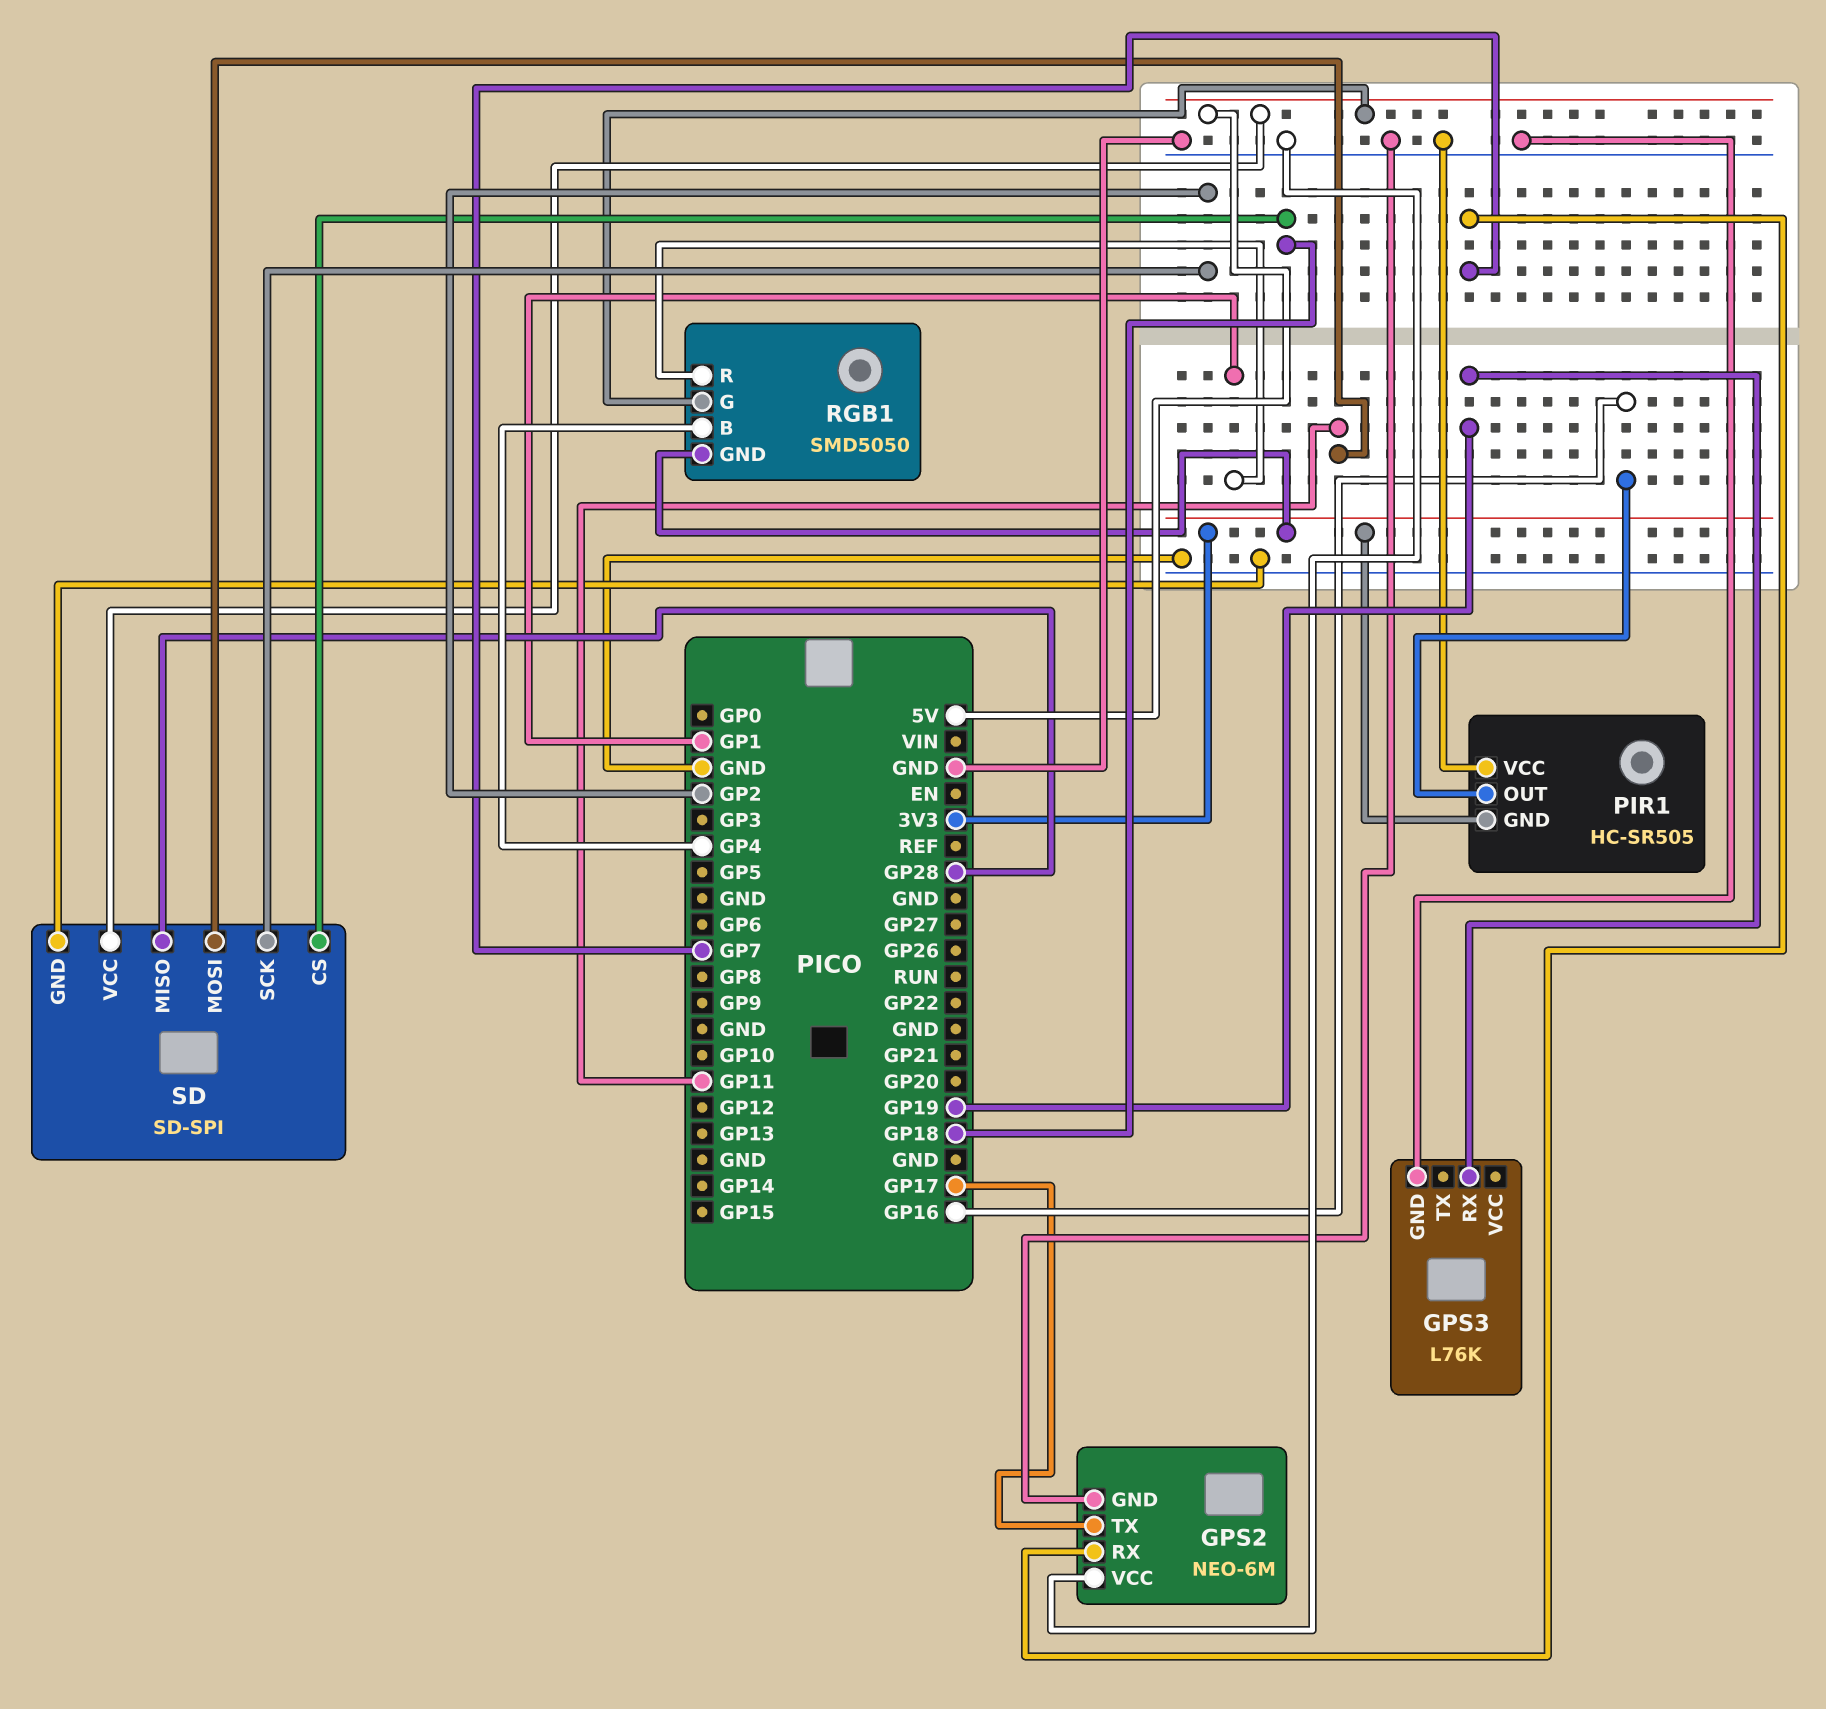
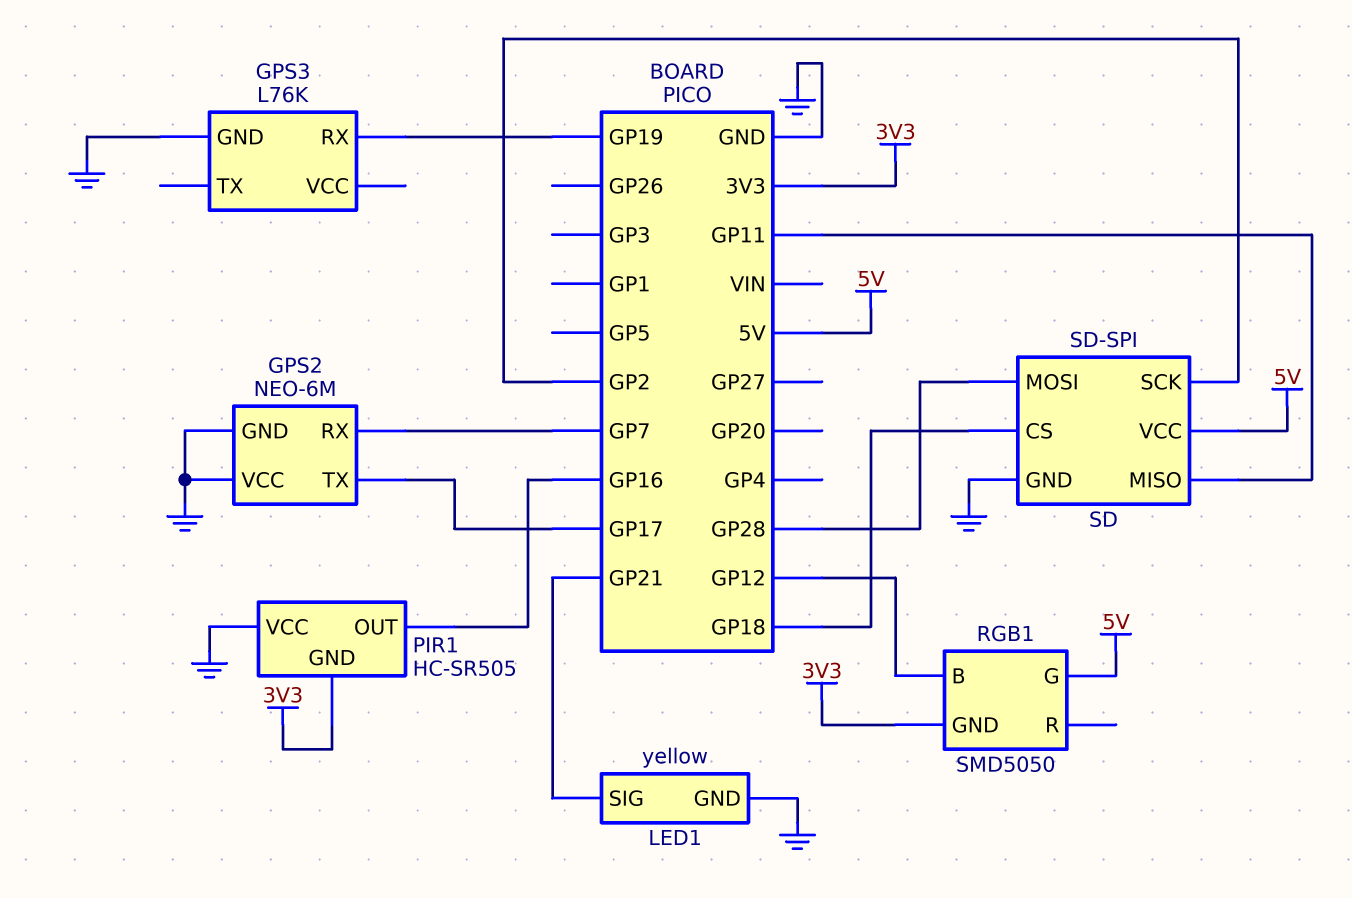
LED1: none -> yellow
LED1 pin GND: none -> GND
LED1 pin SIG: none -> GP21
RGB1 pin B: GP4 -> GP12
RGB1 pin R: GP1 -> none
SD pin MISO: GP28 -> GP11
SD pin MOSI: GP11 -> GP28

